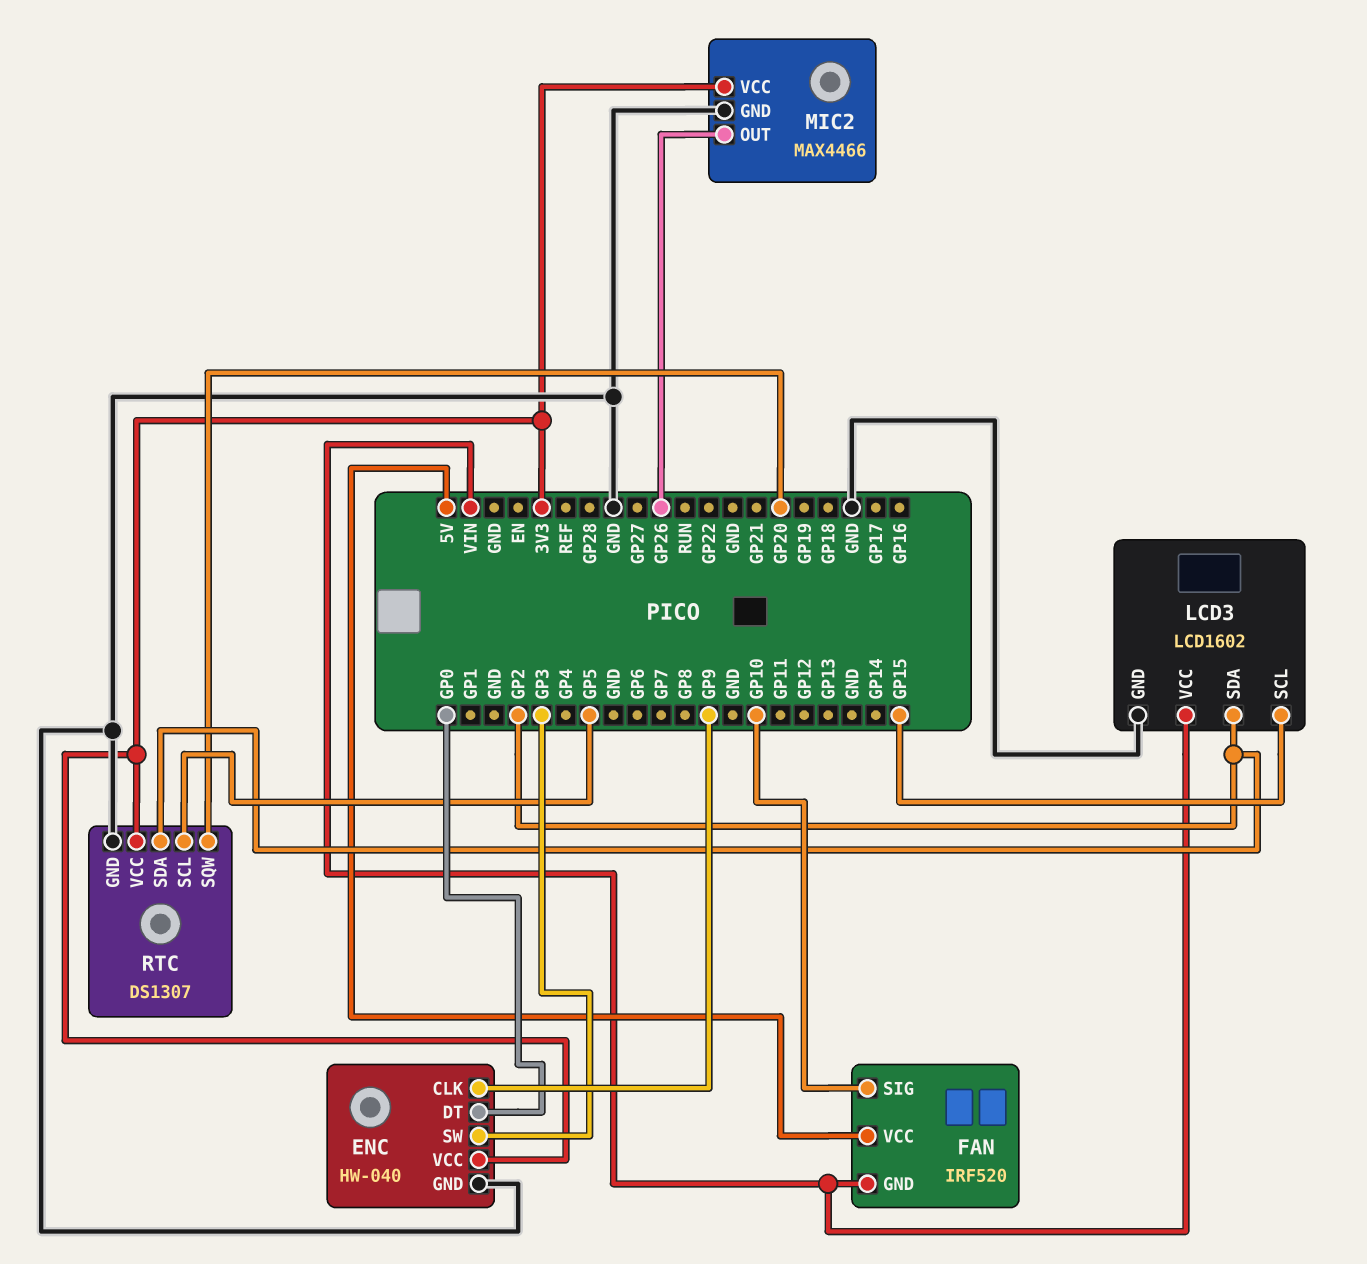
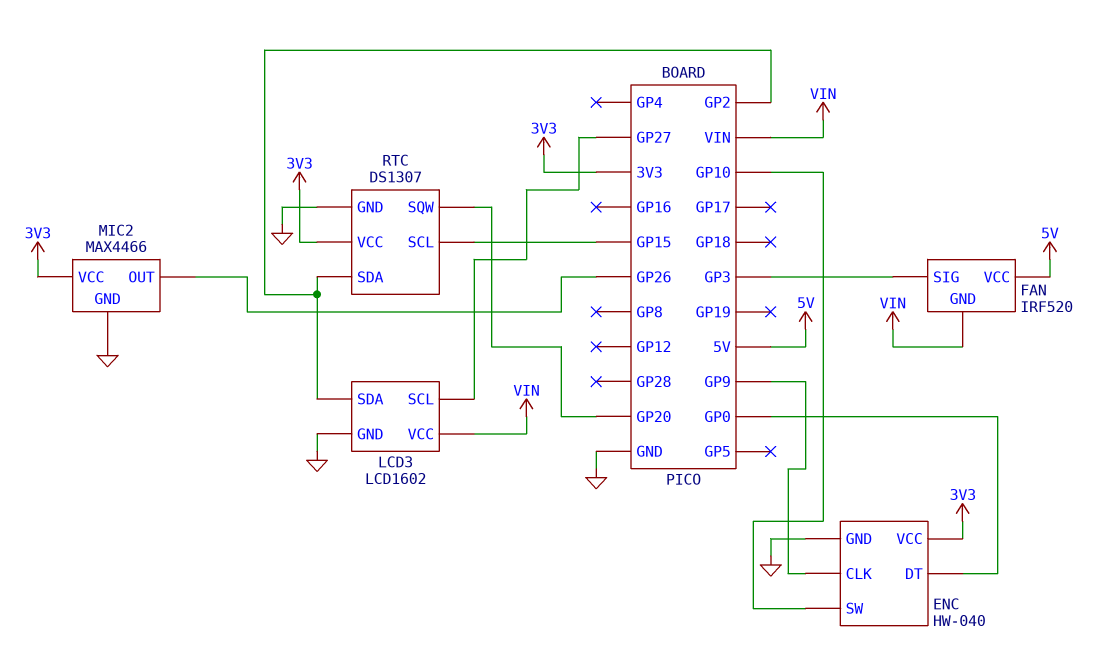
ENC pin SW: GP3 -> GP10
FAN pin SIG: GP10 -> GP3
LCD3 pin SCL: GP15 -> GP27
RTC pin SCL: GP5 -> GP15

